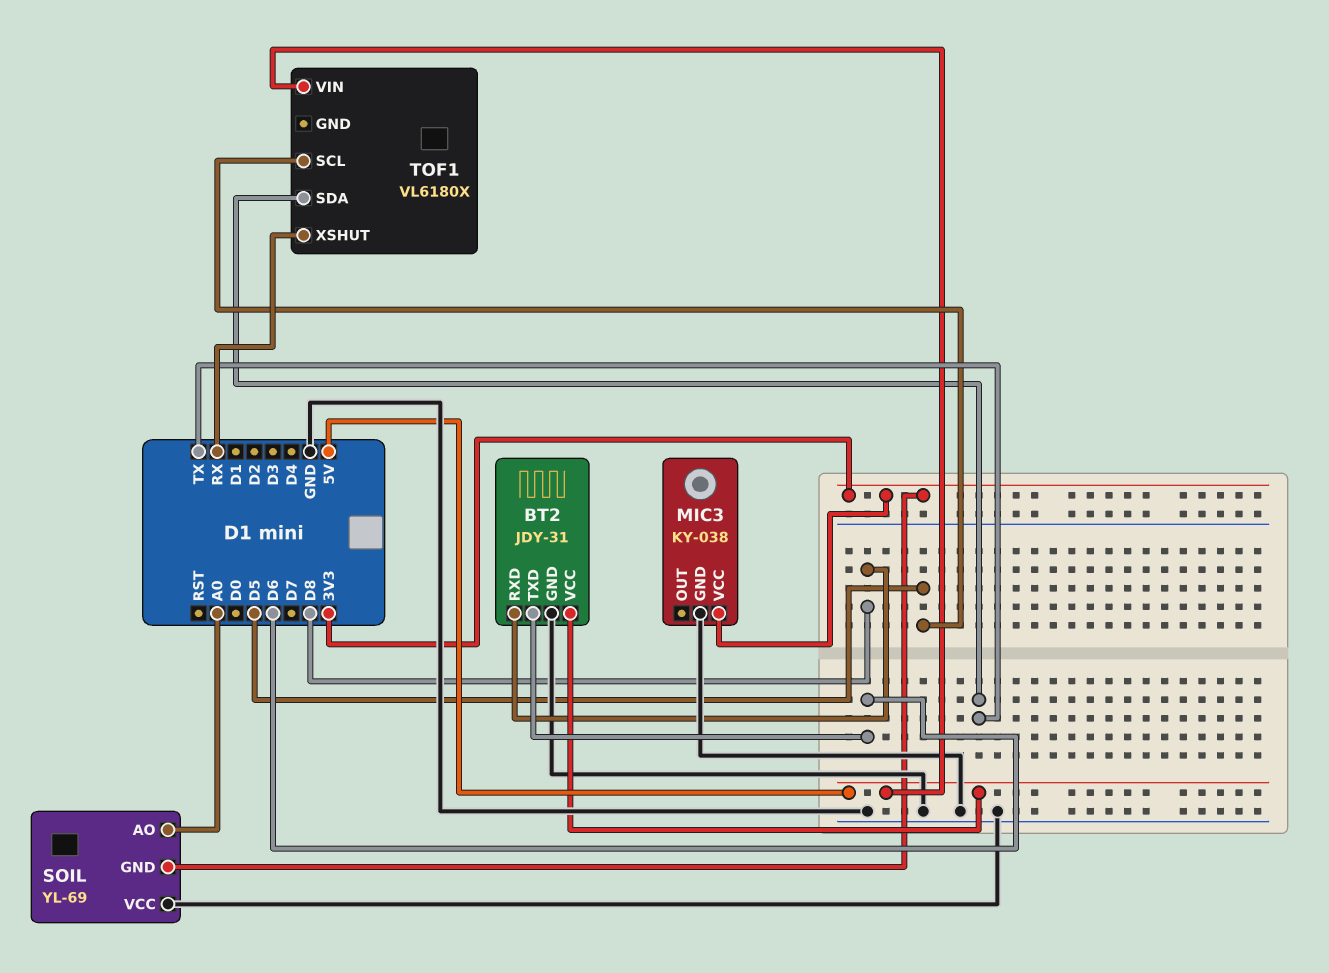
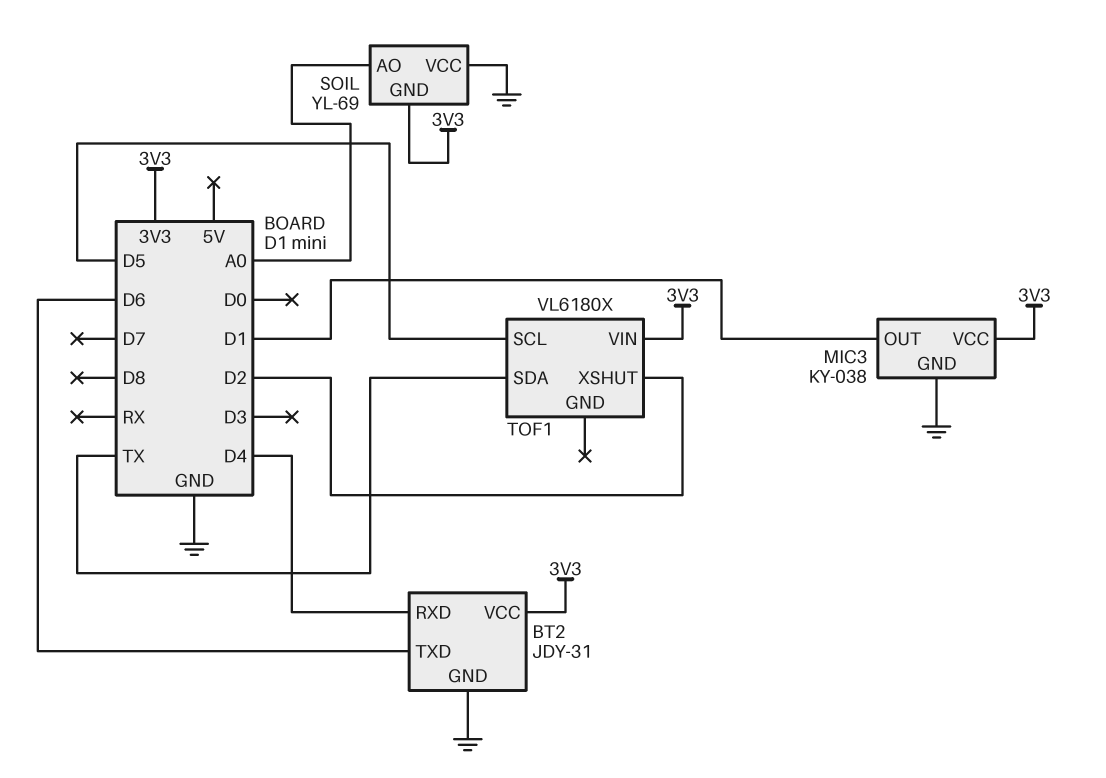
BT2 pin RXD: D8 -> D4
BT2 pin VCC: 5V -> 3V3
MIC3 pin OUT: none -> D1
TOF1 pin VIN: 5V -> 3V3
TOF1 pin XSHUT: RX -> D2

